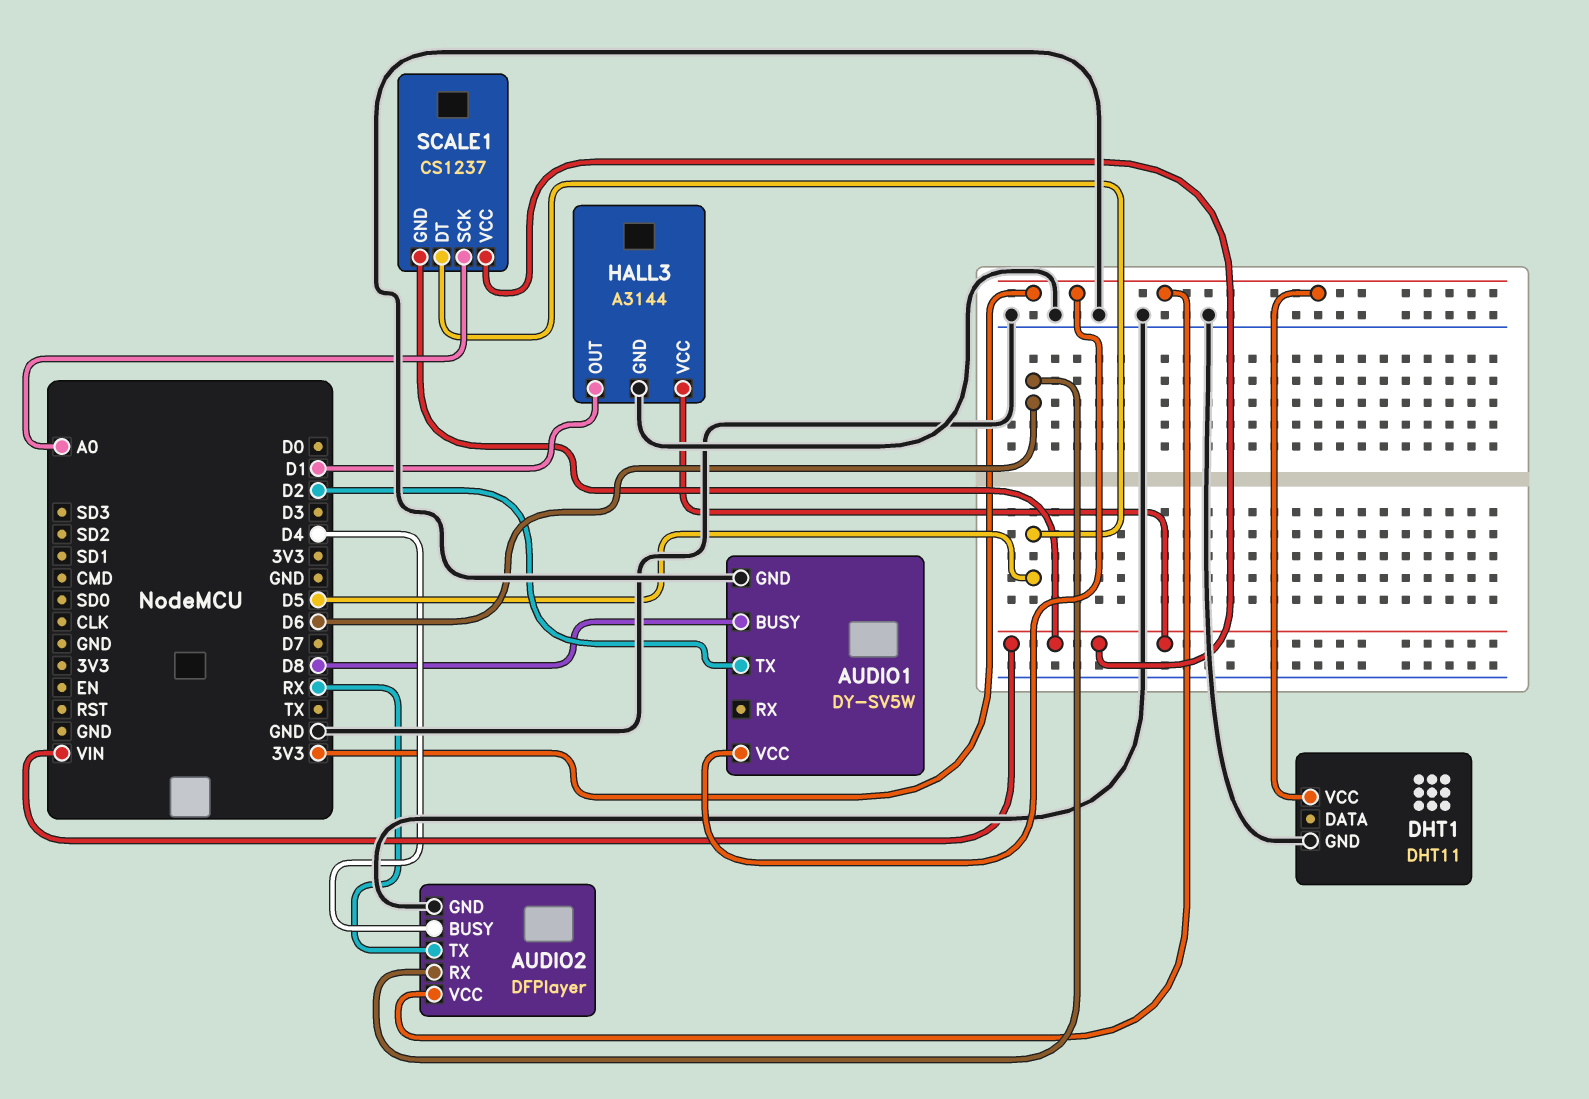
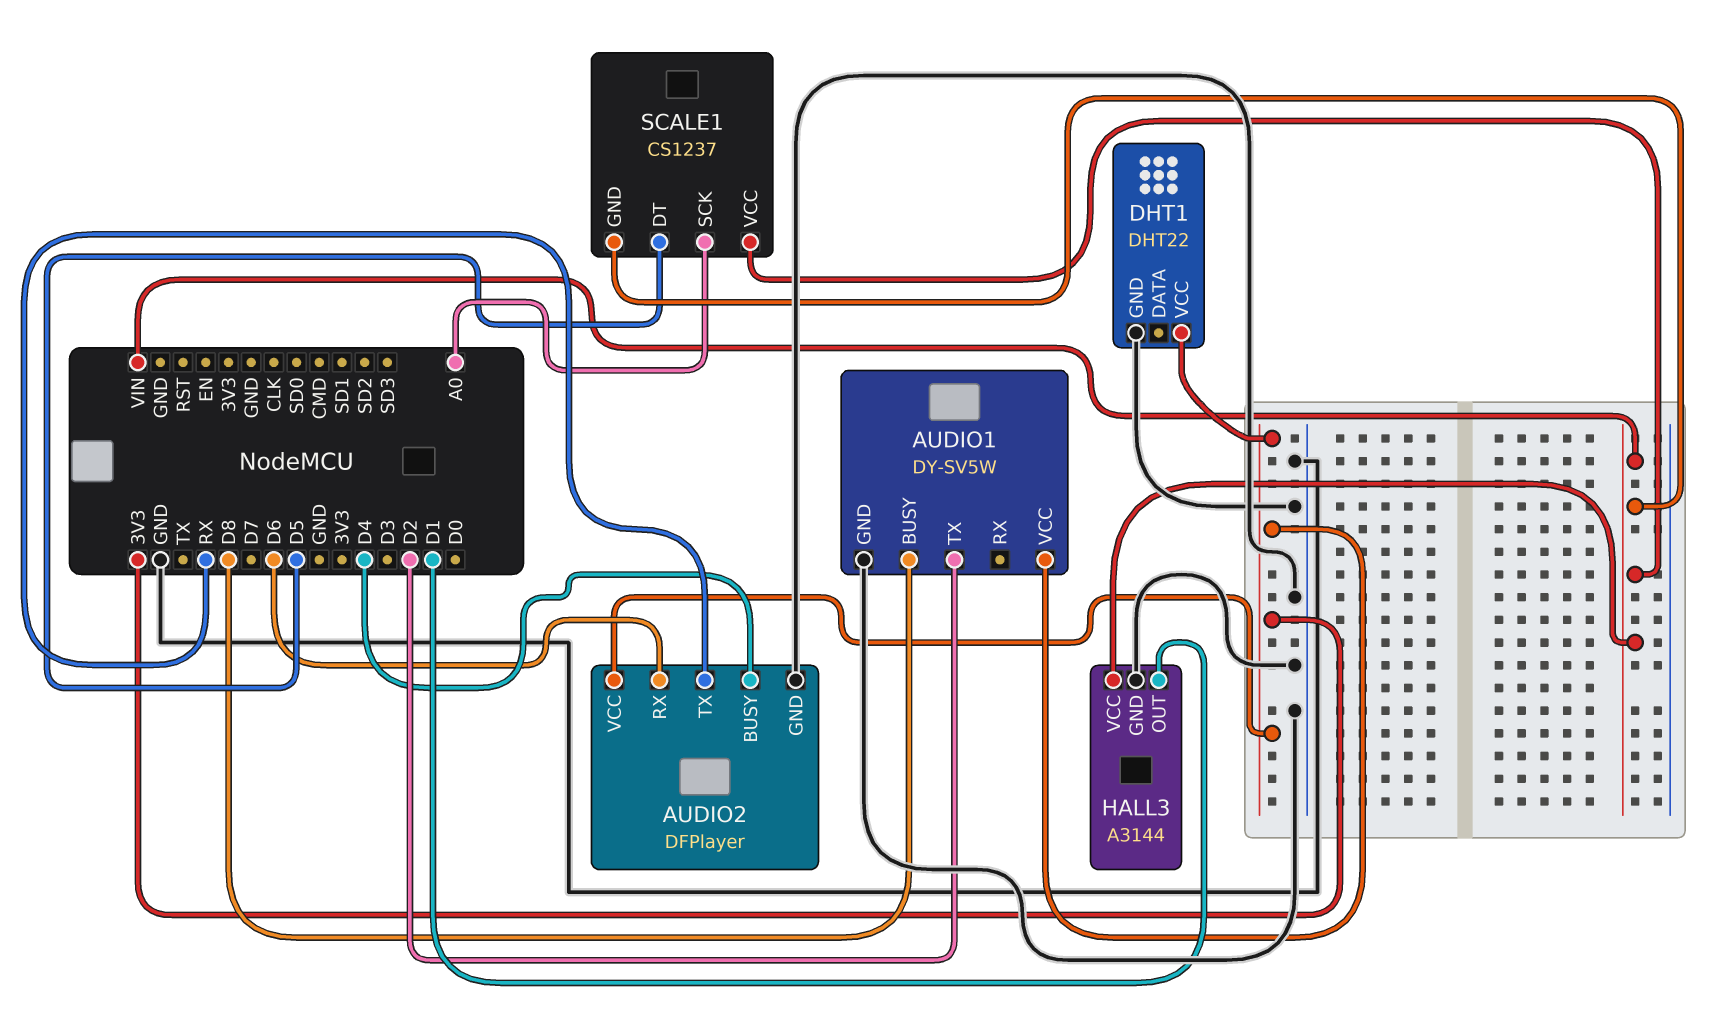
DHT1: DHT11 -> DHT22

